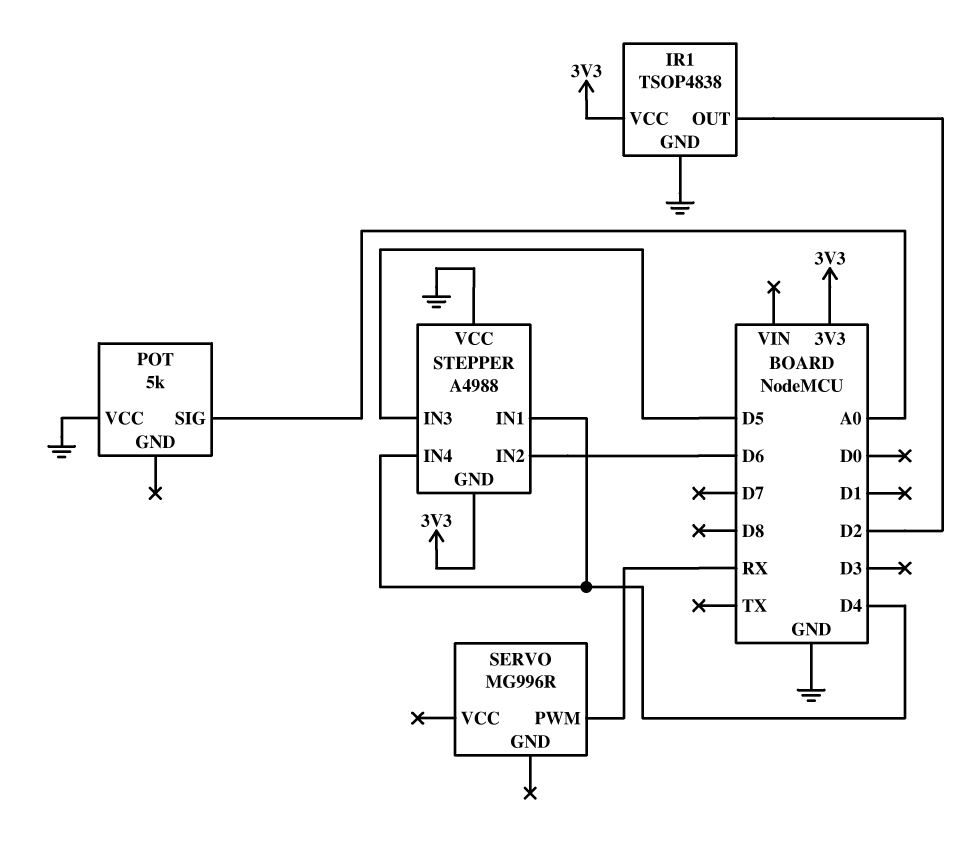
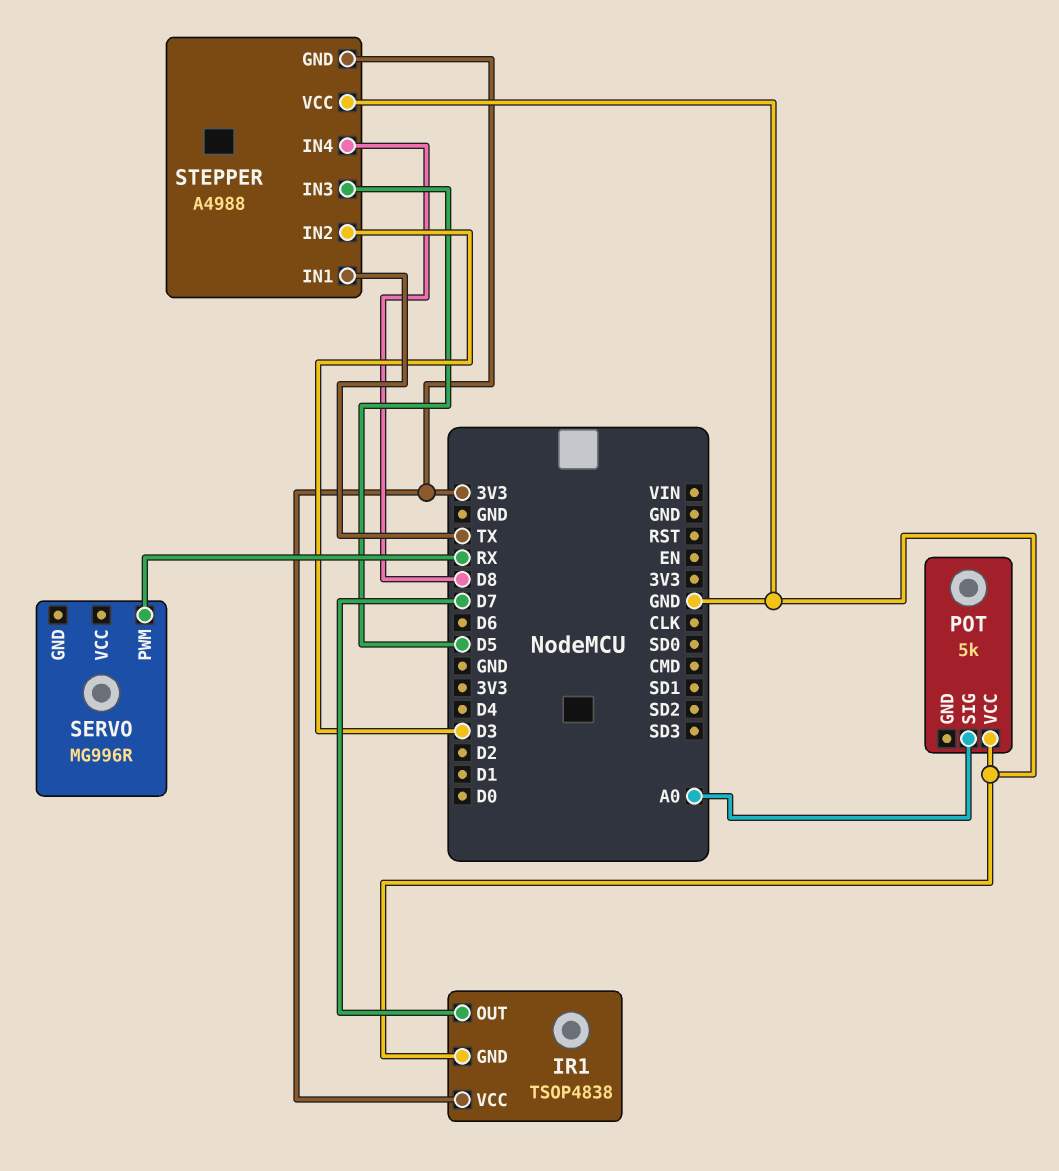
IR1 pin OUT: D2 -> D7
STEPPER pin IN1: D4 -> TX
STEPPER pin IN2: D6 -> D3
STEPPER pin IN4: D4 -> D8

